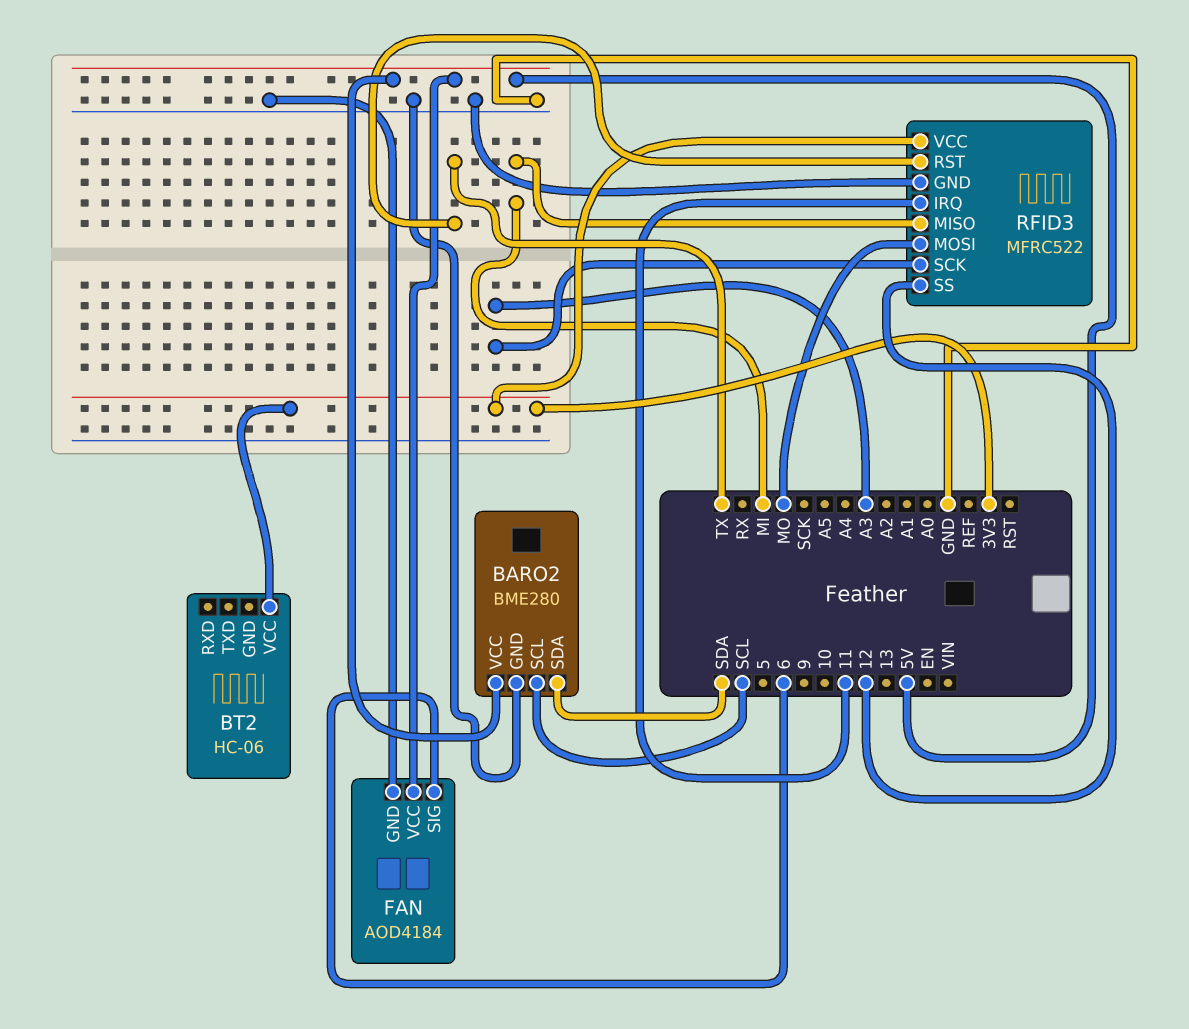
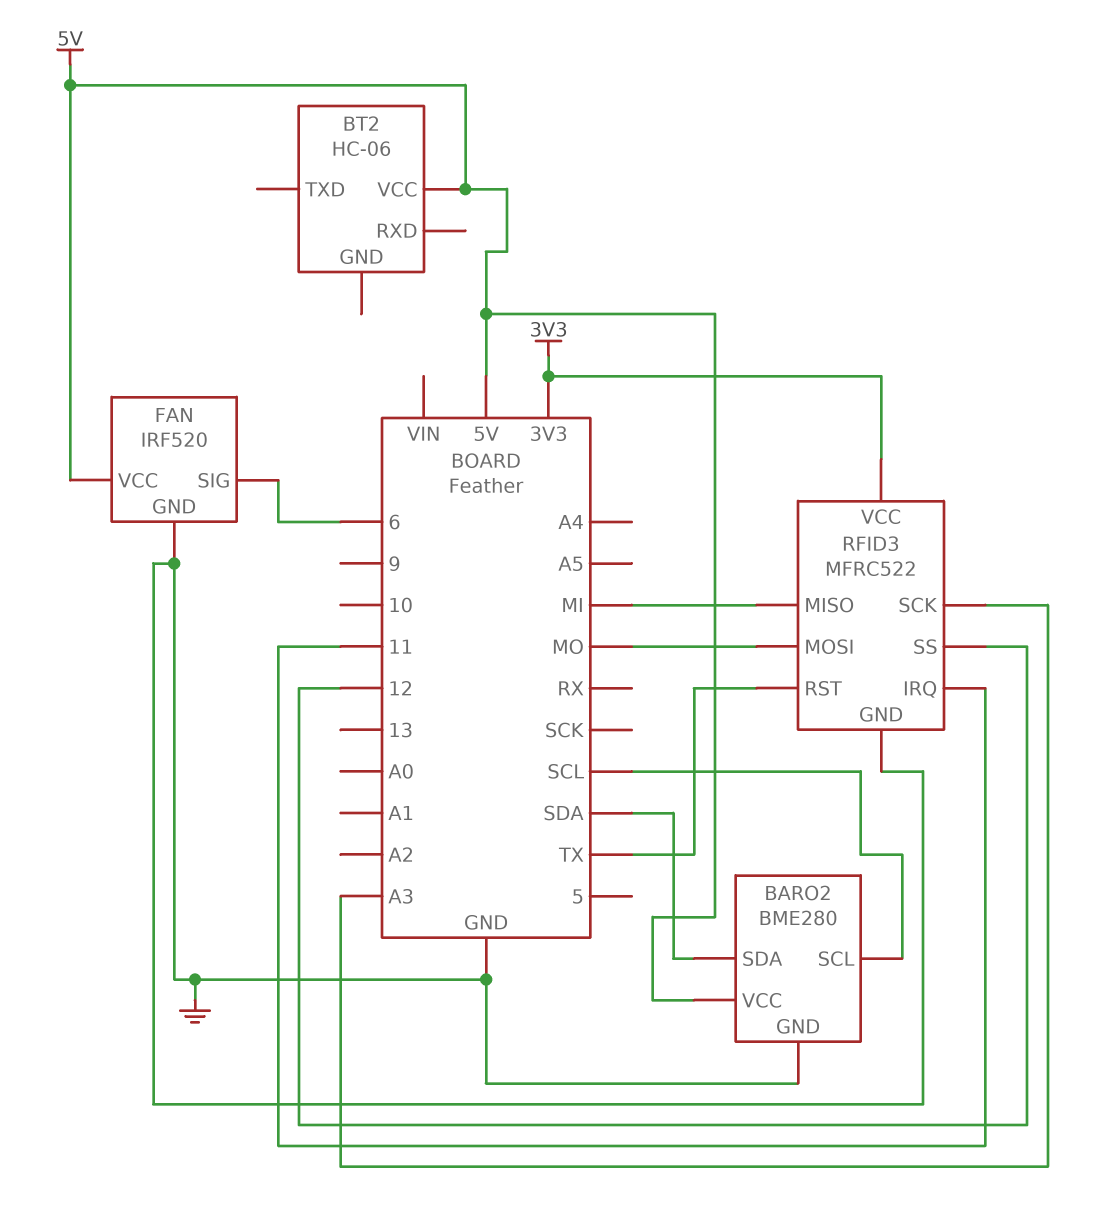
BT2 pin VCC: 3V3 -> 5V
FAN: AOD4184 -> IRF520

